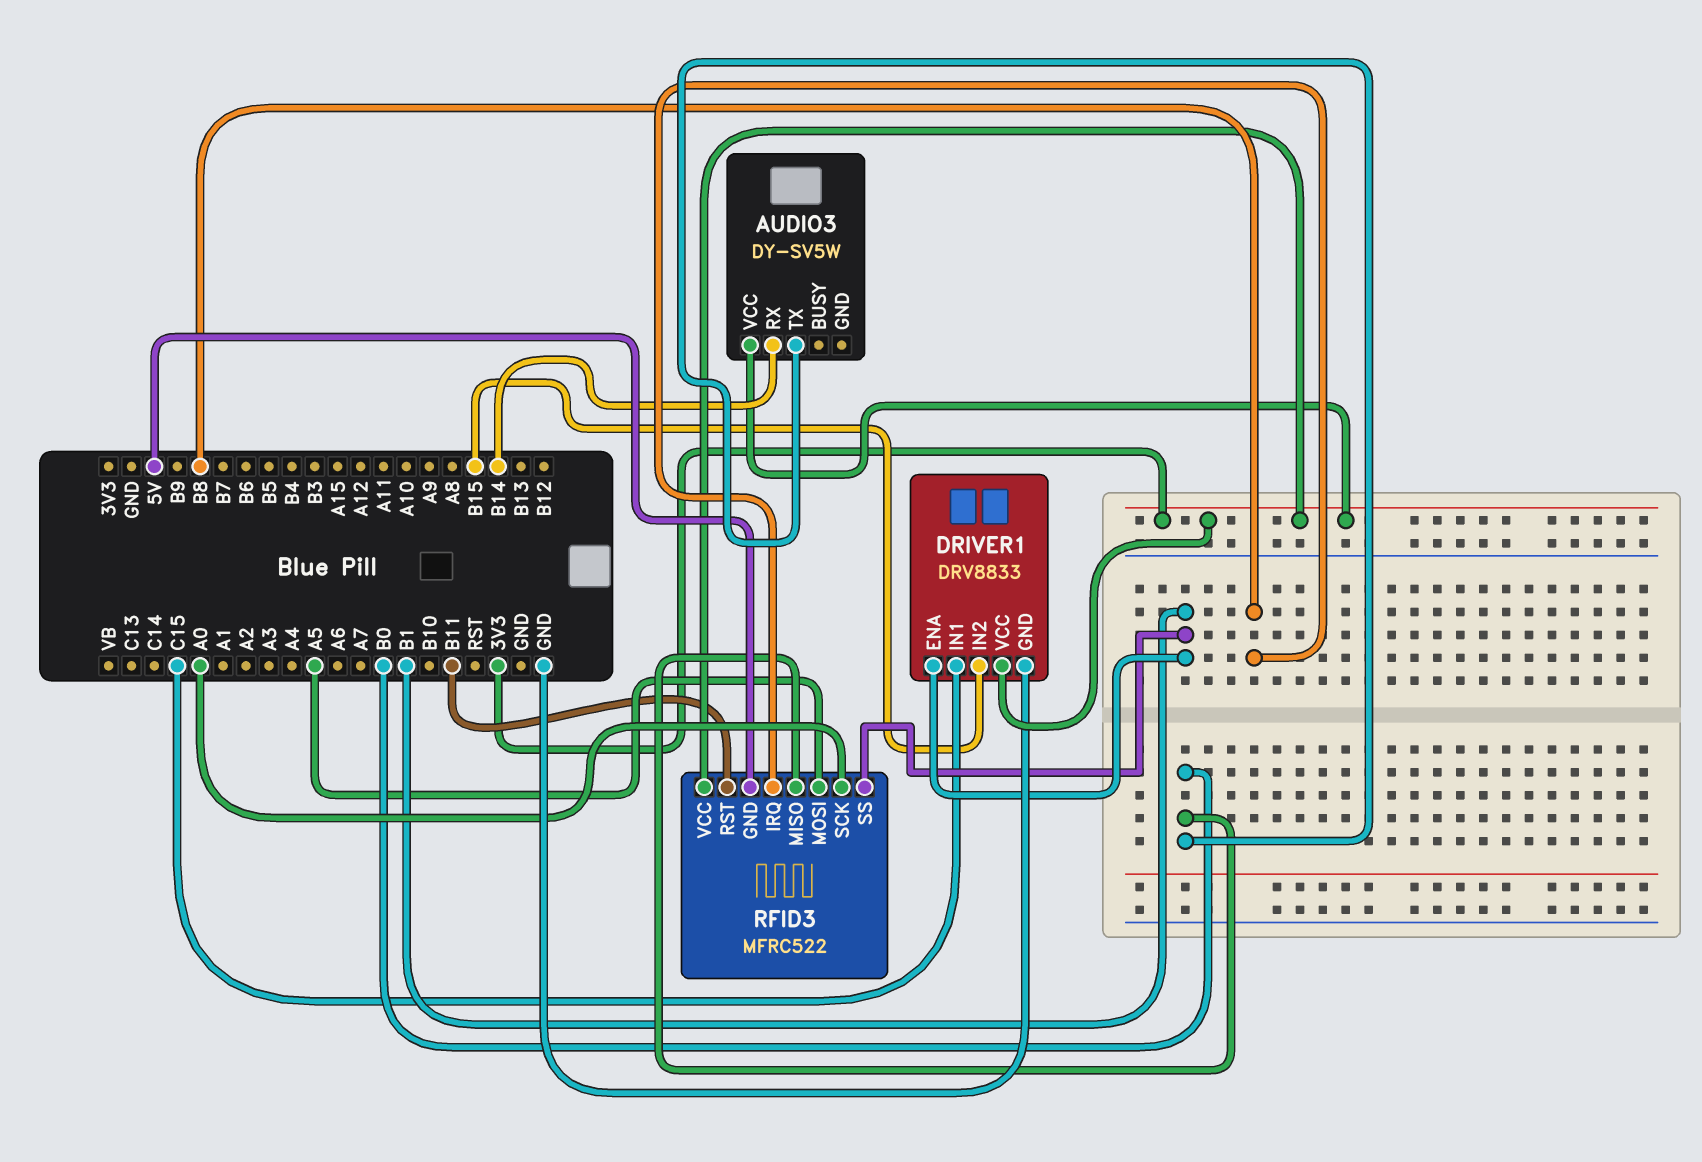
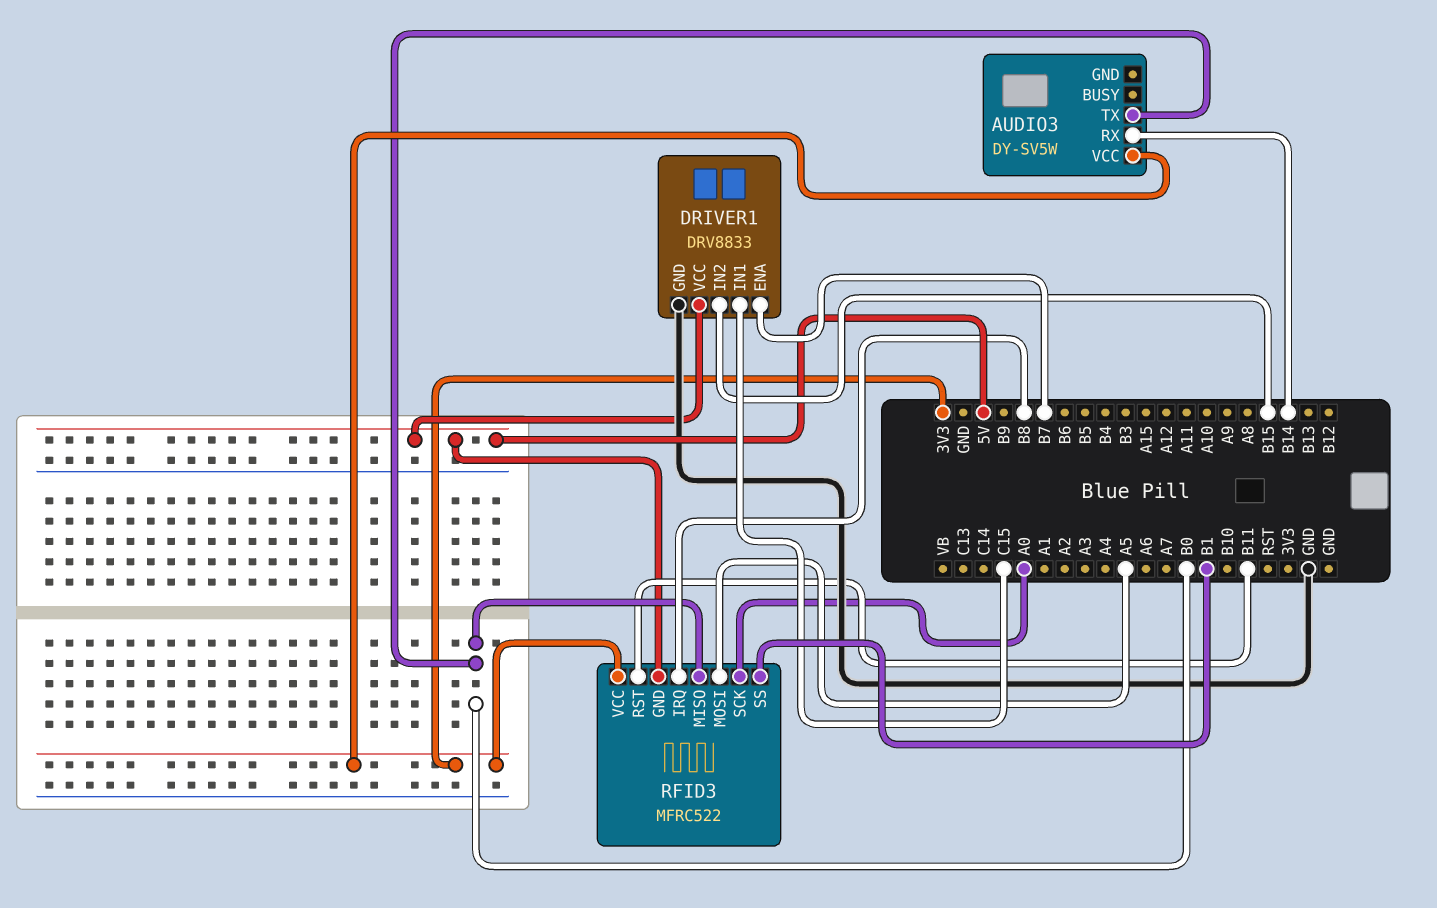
DRIVER1 pin ENA: B1 -> B7
DRIVER1 pin VCC: 3V3 -> 5V

